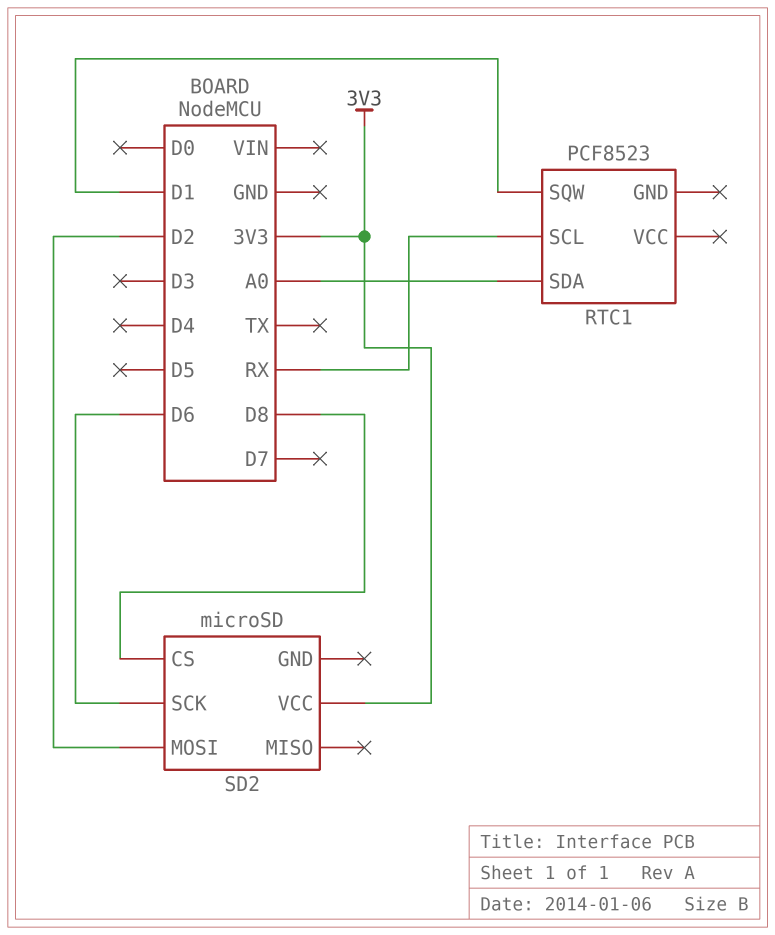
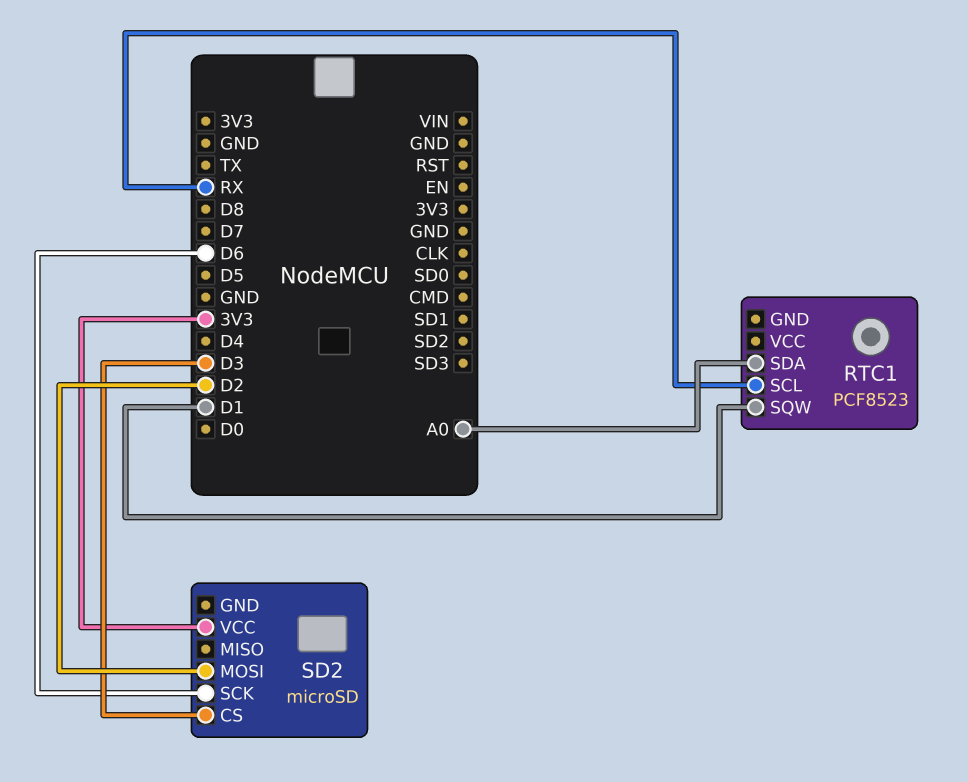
SD2 pin CS: D8 -> D3

